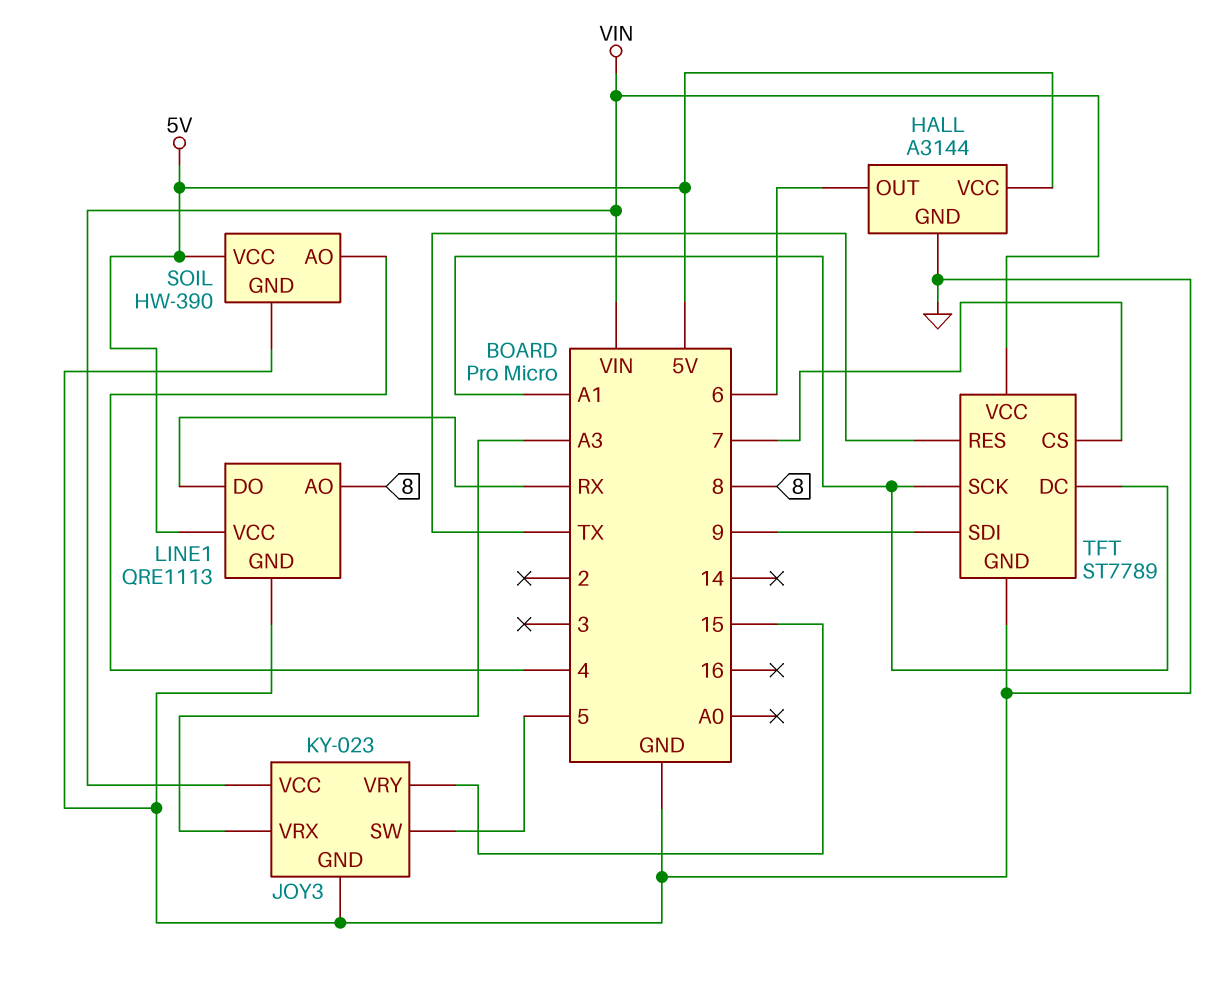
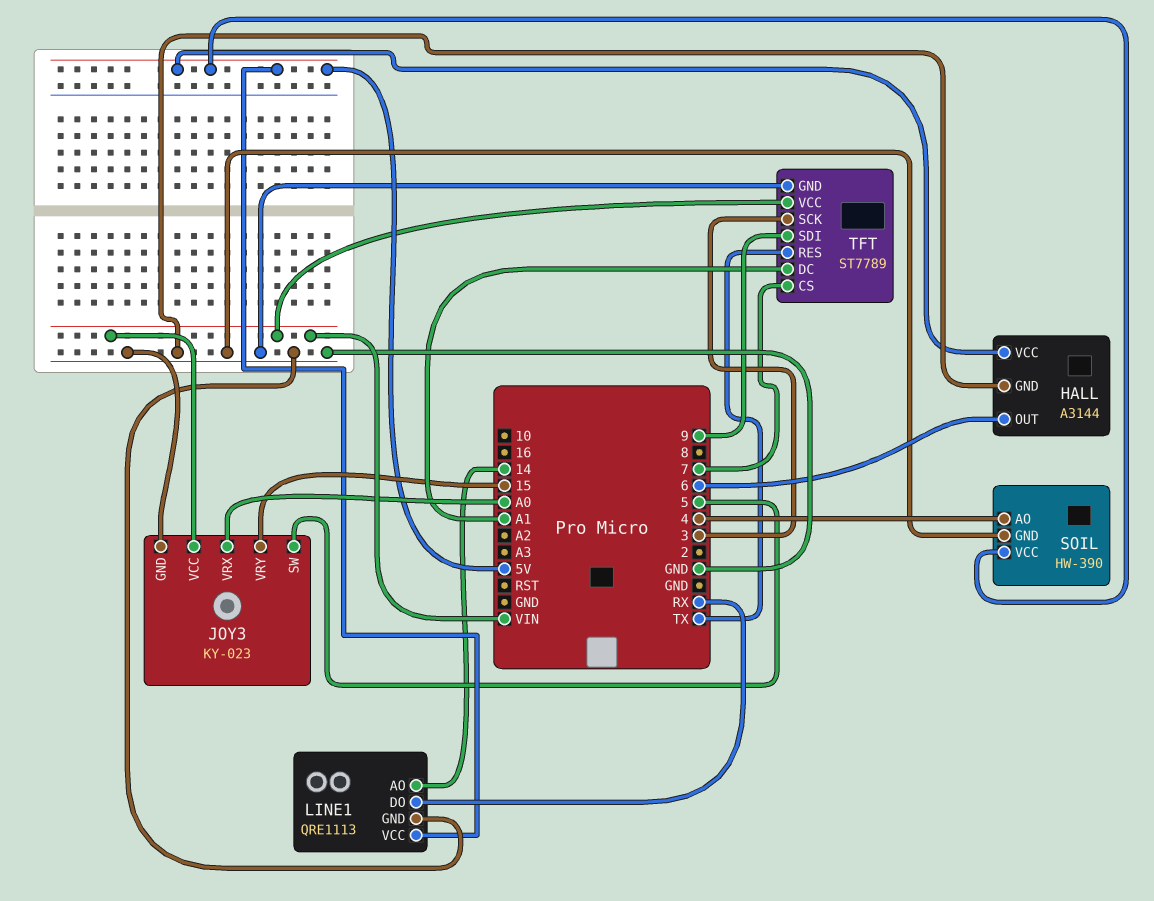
JOY3 pin VRX: A3 -> A0
LINE1 pin AO: 8 -> 14
TFT pin SCK: A1 -> 3

